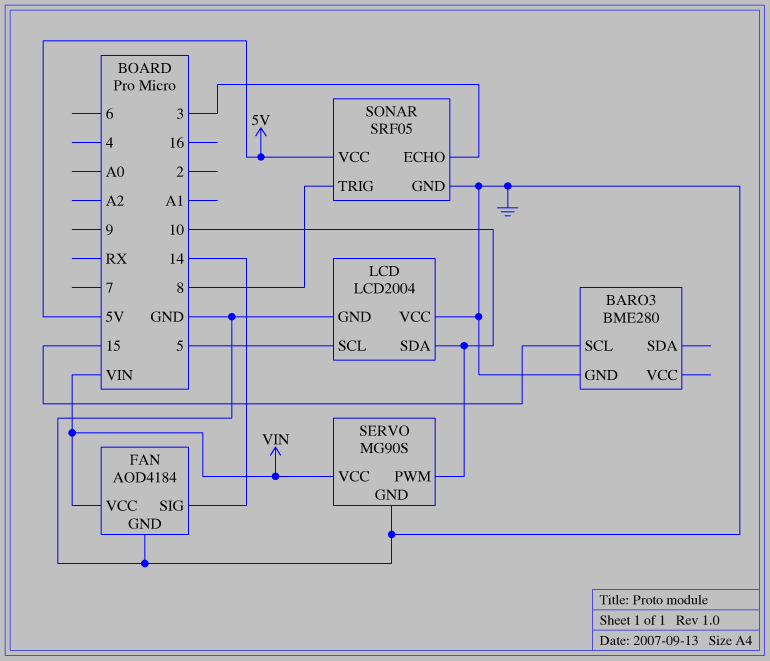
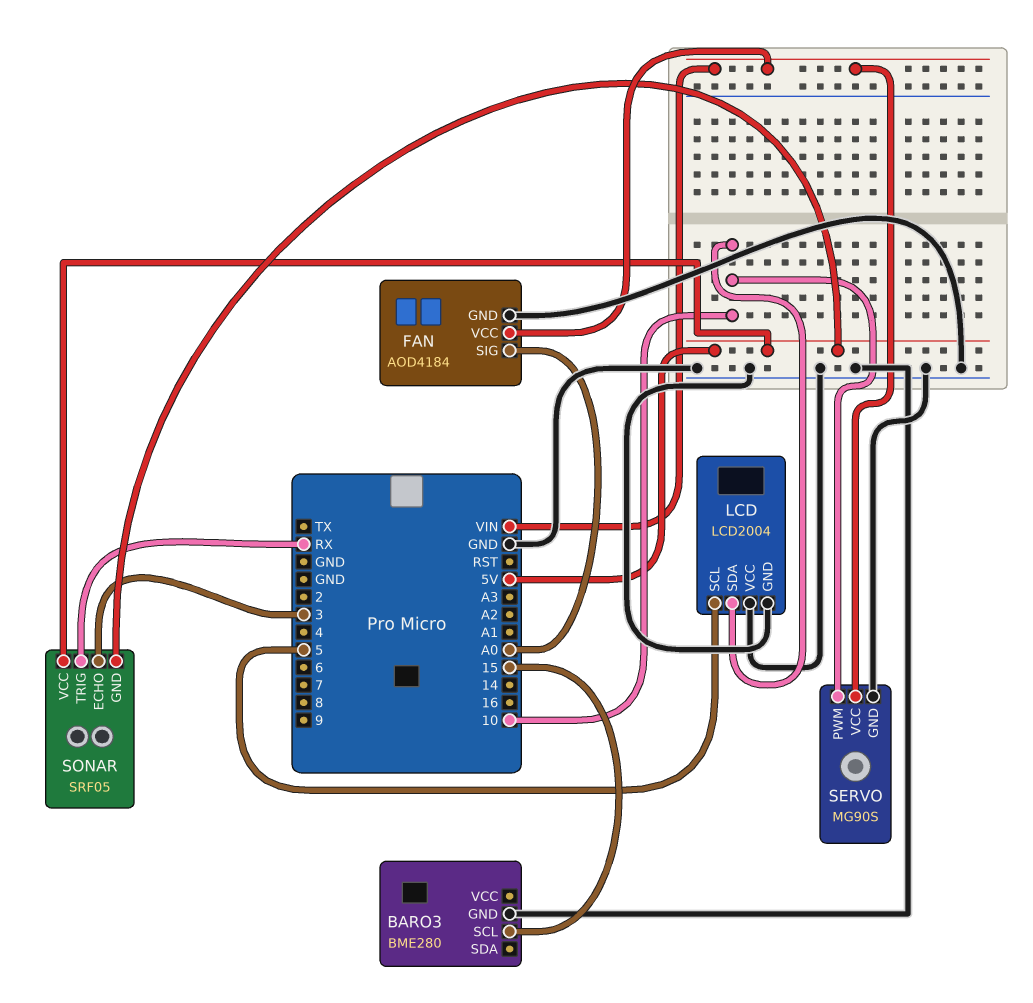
FAN pin SIG: 14 -> A0
SONAR pin GND: GND -> 5V
SONAR pin TRIG: 8 -> RX

